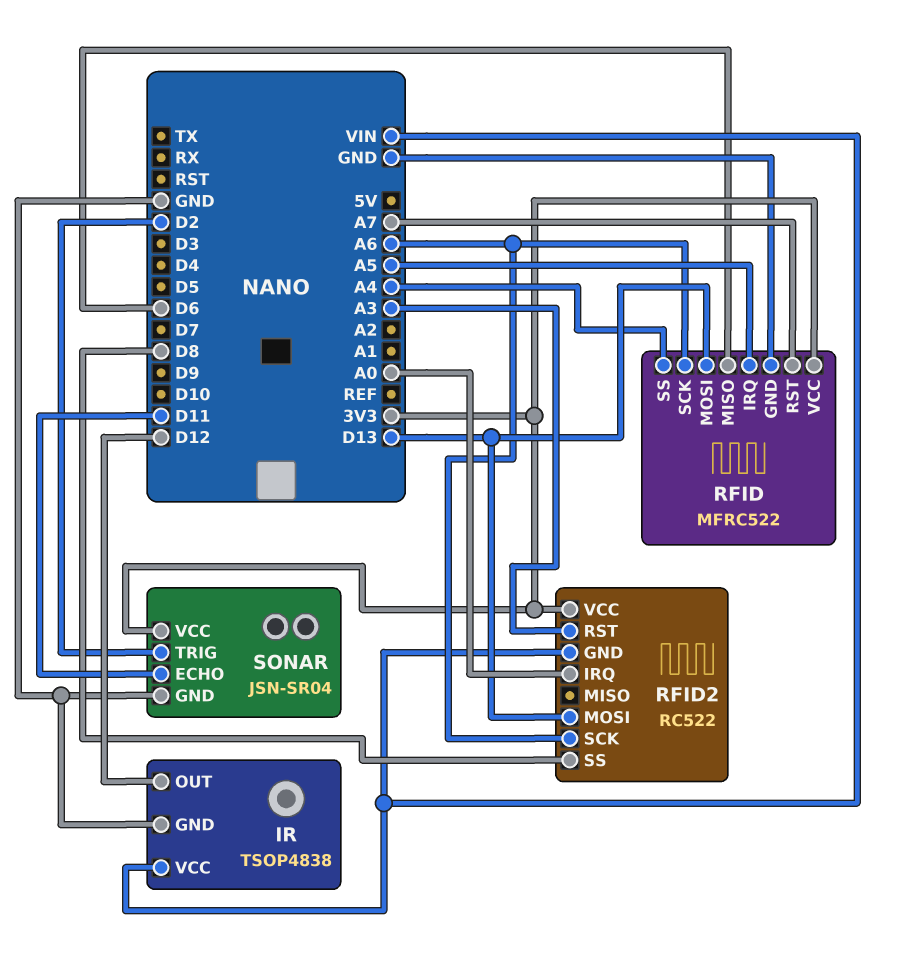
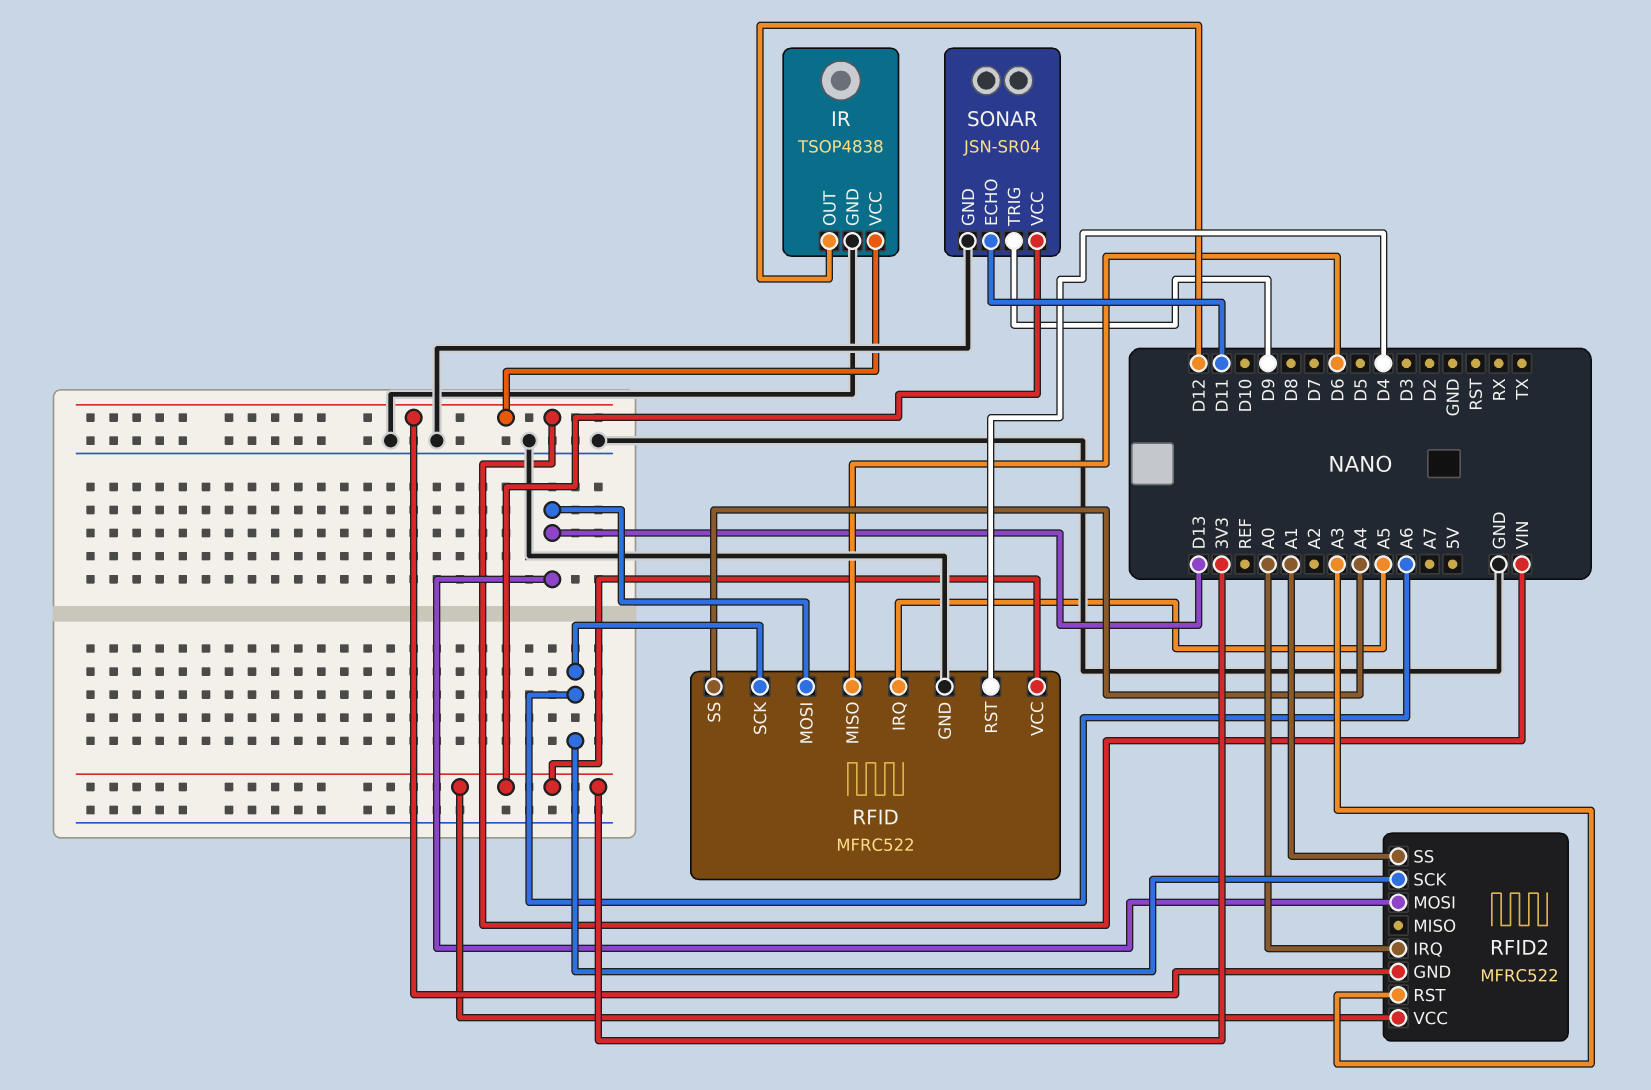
RFID pin RST: A7 -> D4
RFID2: RC522 -> MFRC522
RFID2 pin SS: D8 -> A1
SONAR pin TRIG: D2 -> D9

